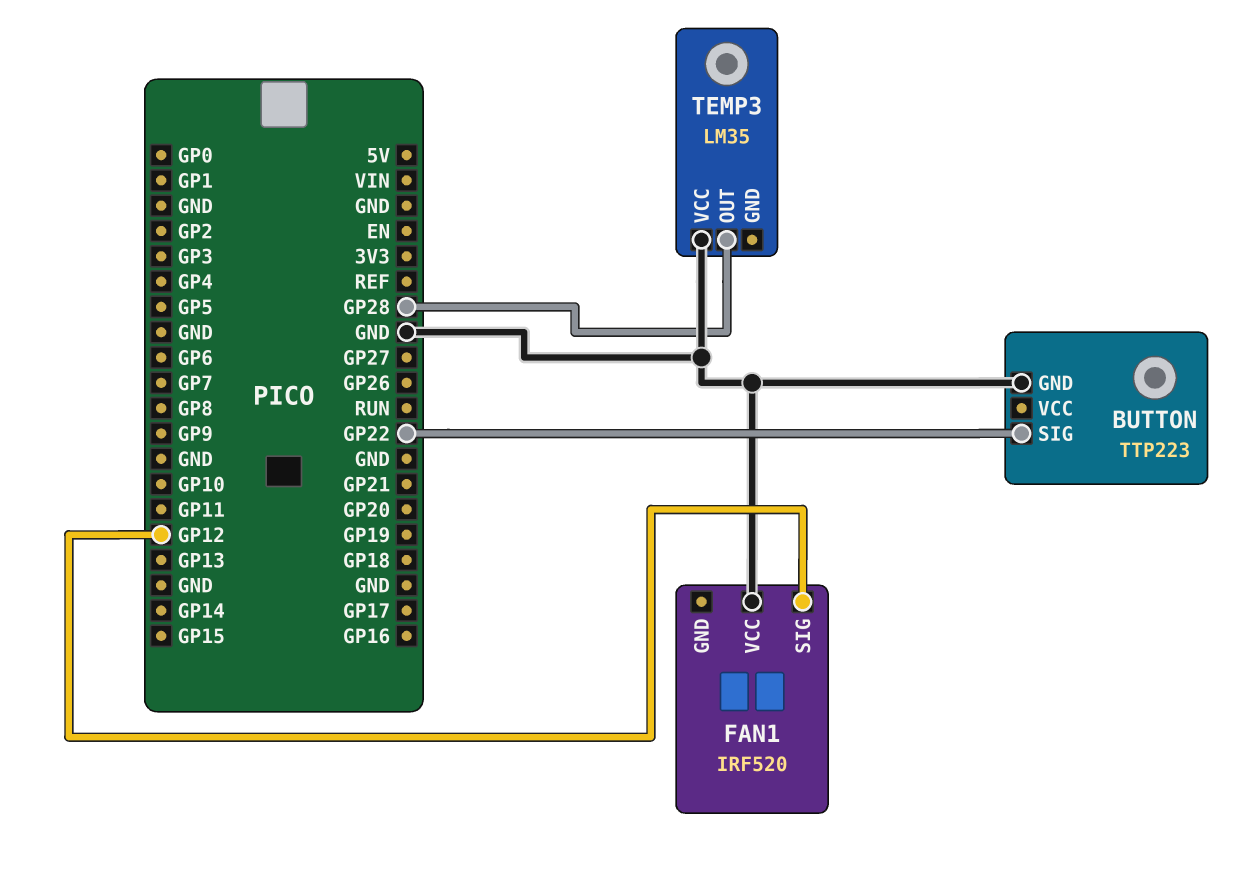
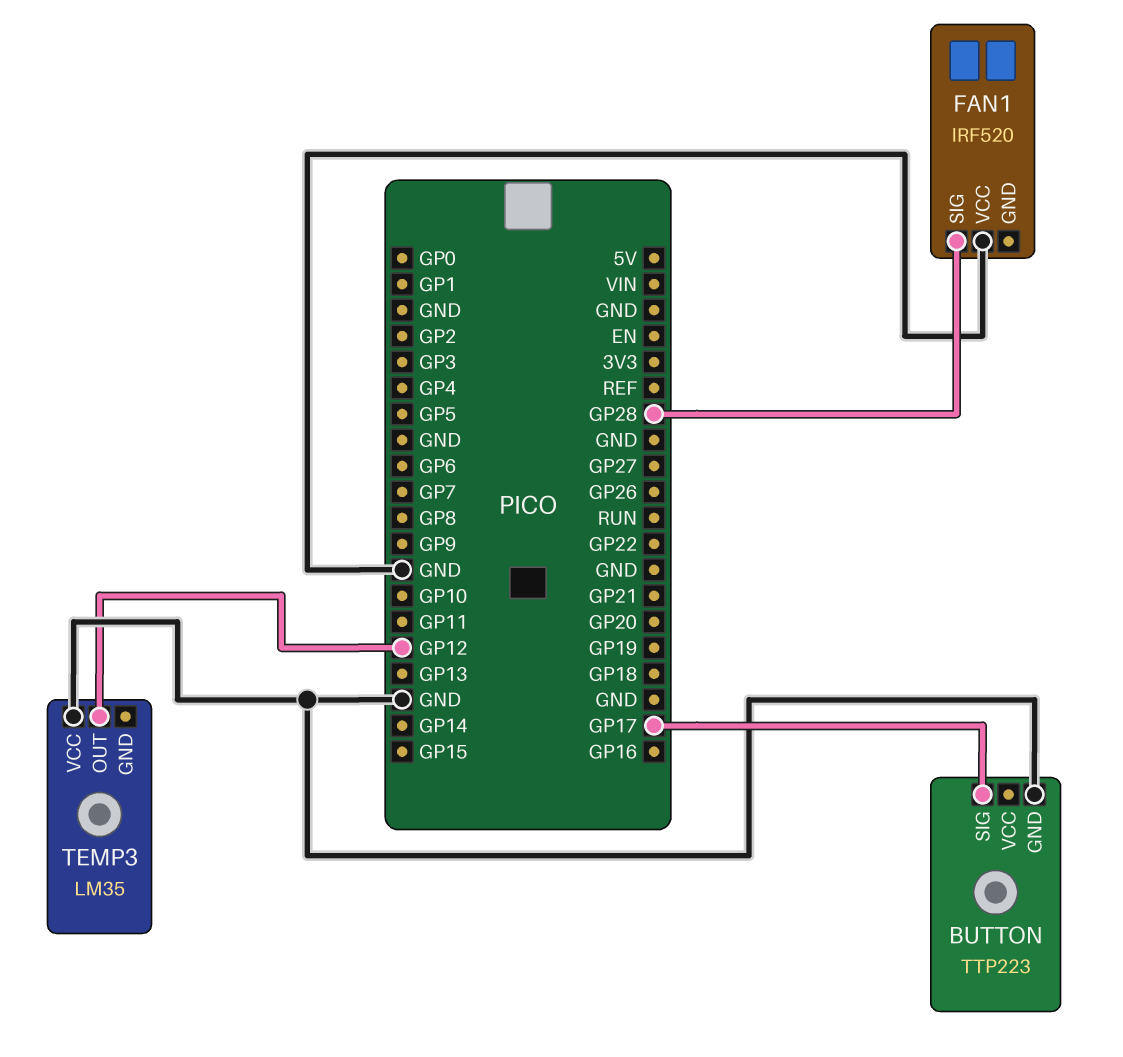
BUTTON pin SIG: GP22 -> GP17
FAN1 pin SIG: GP12 -> GP28
TEMP3 pin OUT: GP28 -> GP12

